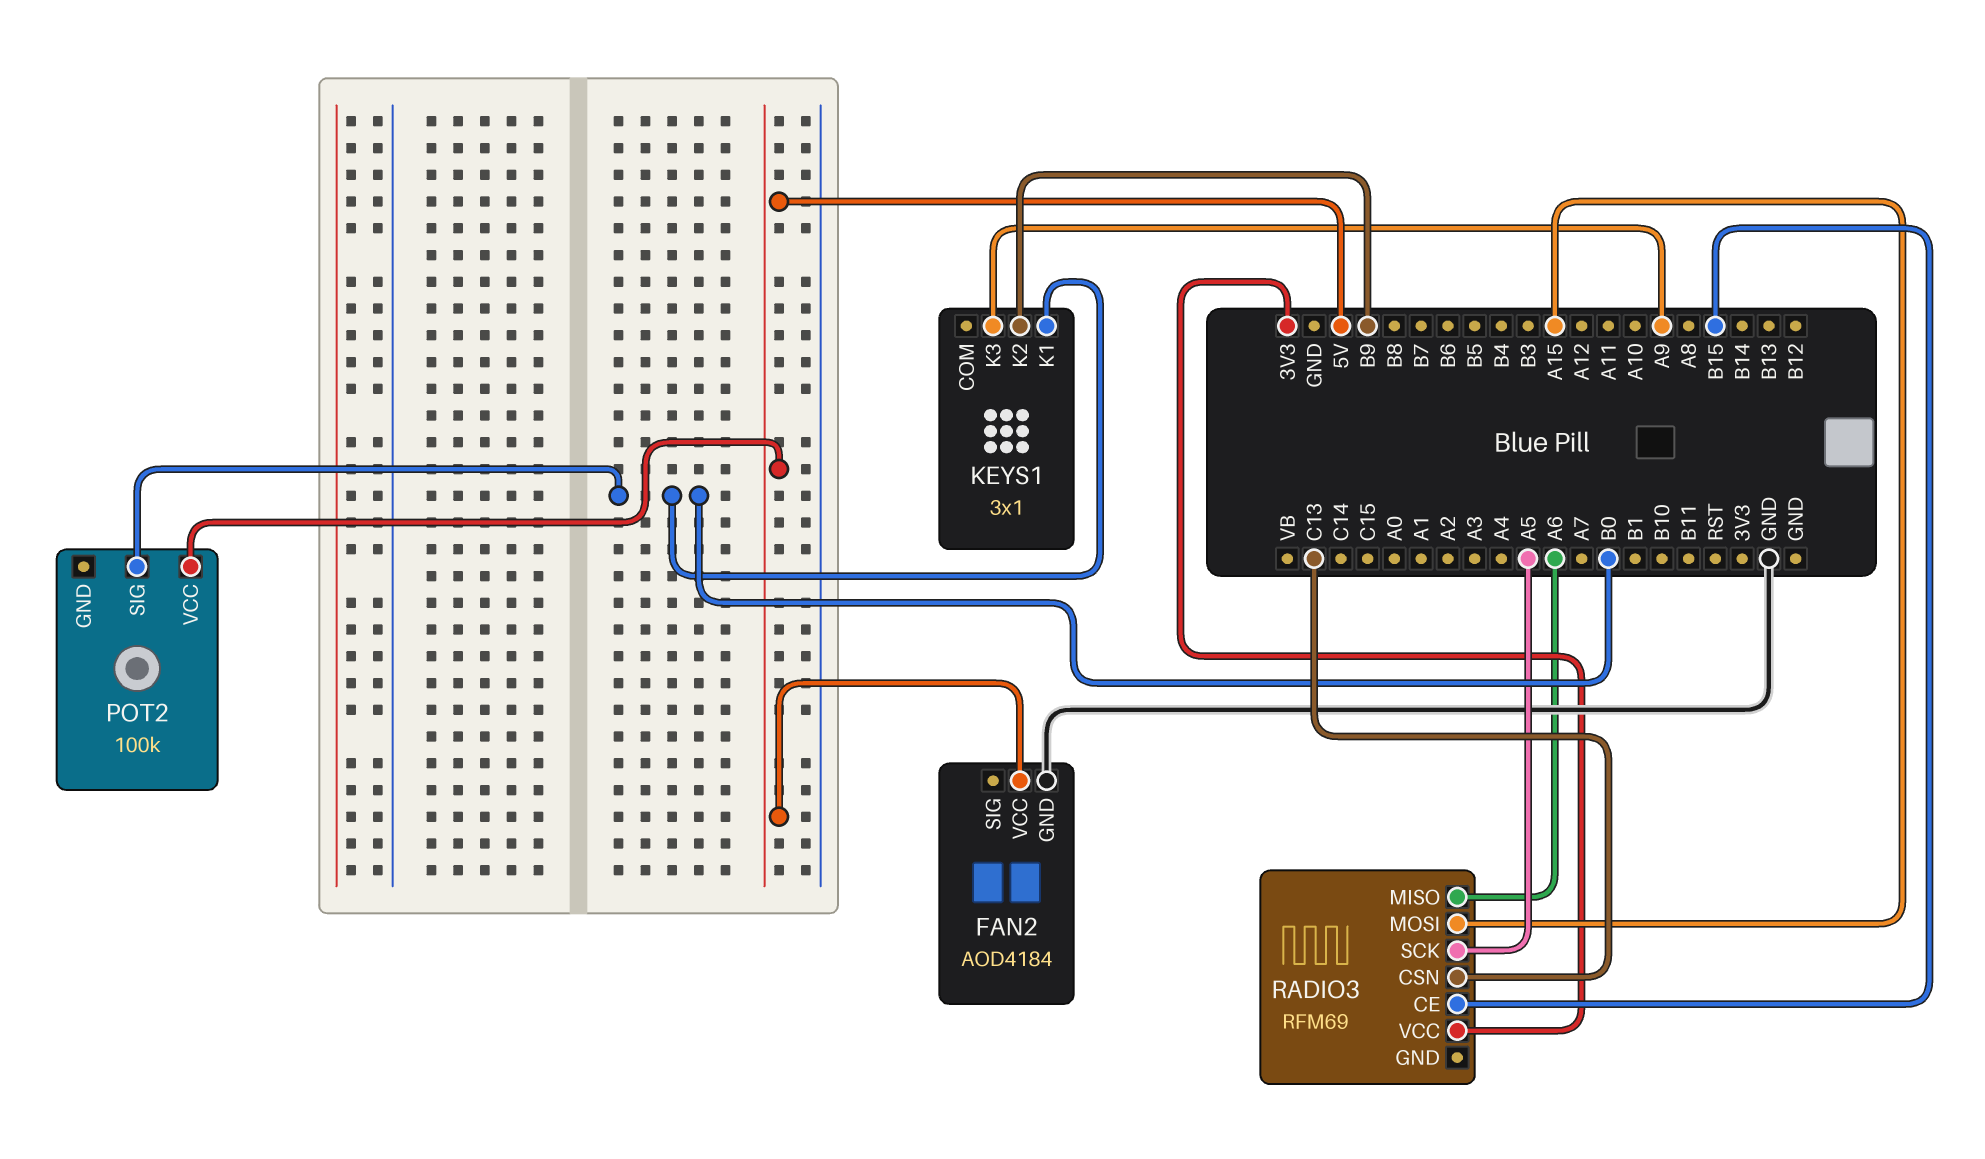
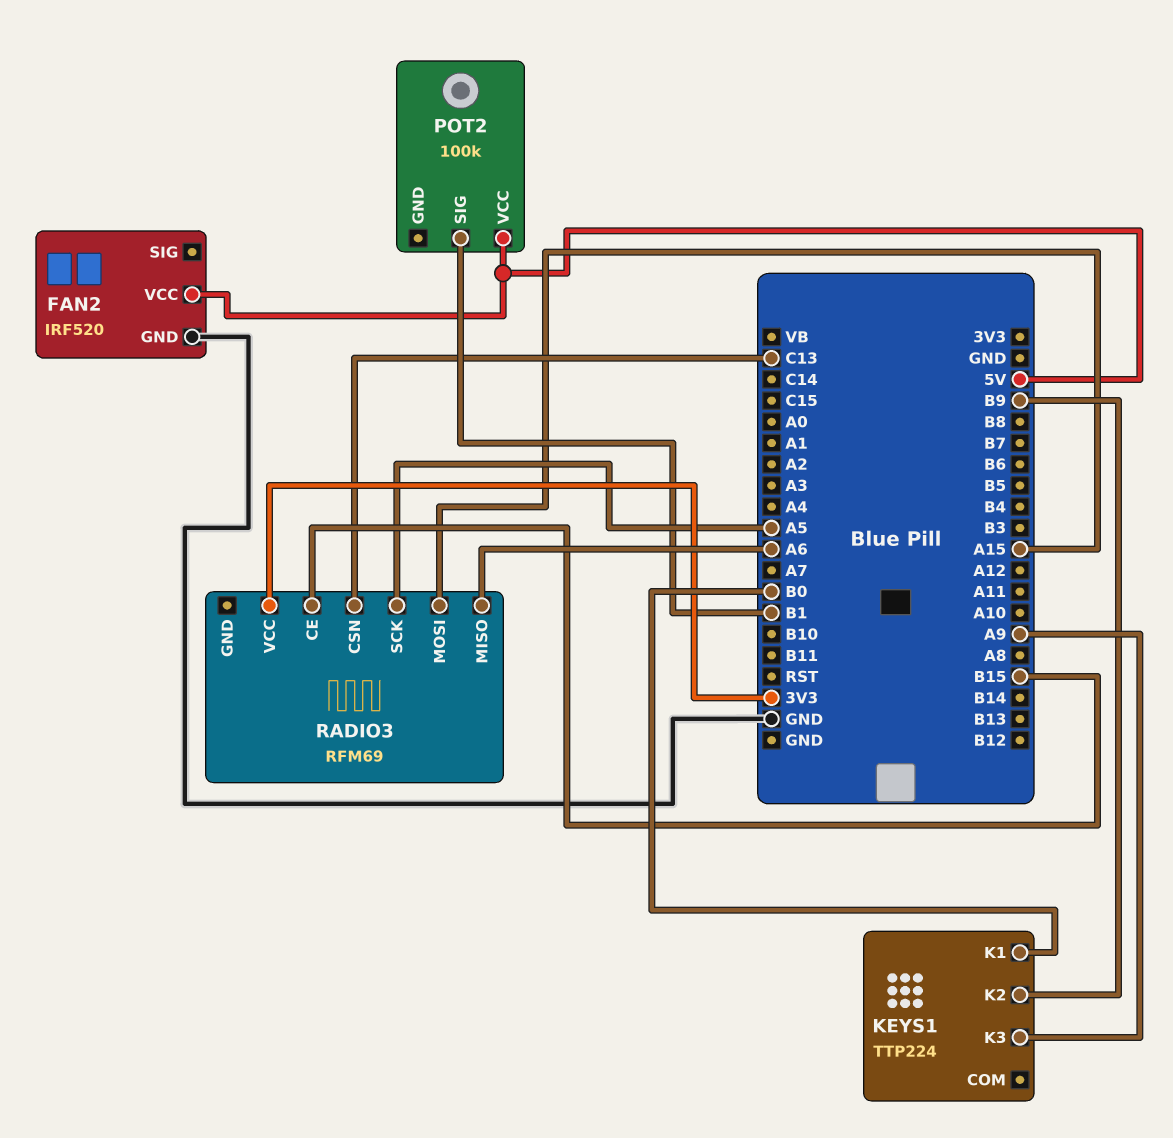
FAN2: AOD4184 -> IRF520
KEYS1: 3x1 -> TTP224
POT2 pin SIG: B0 -> B1

